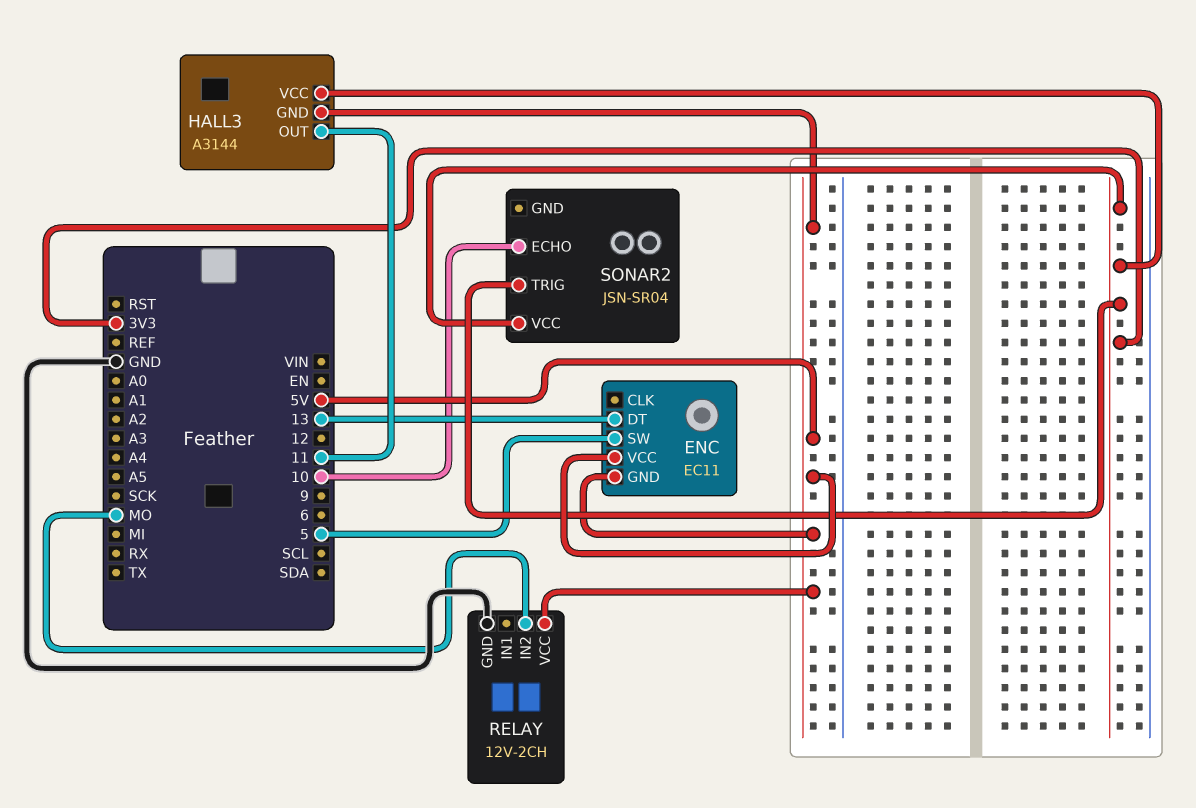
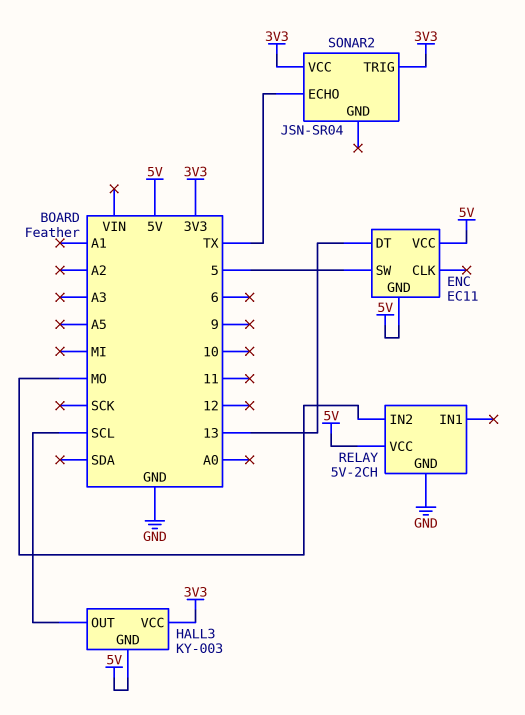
HALL3: A3144 -> KY-003
HALL3 pin OUT: 11 -> SCL
RELAY: 12V-2CH -> 5V-2CH
SONAR2 pin ECHO: 10 -> TX

